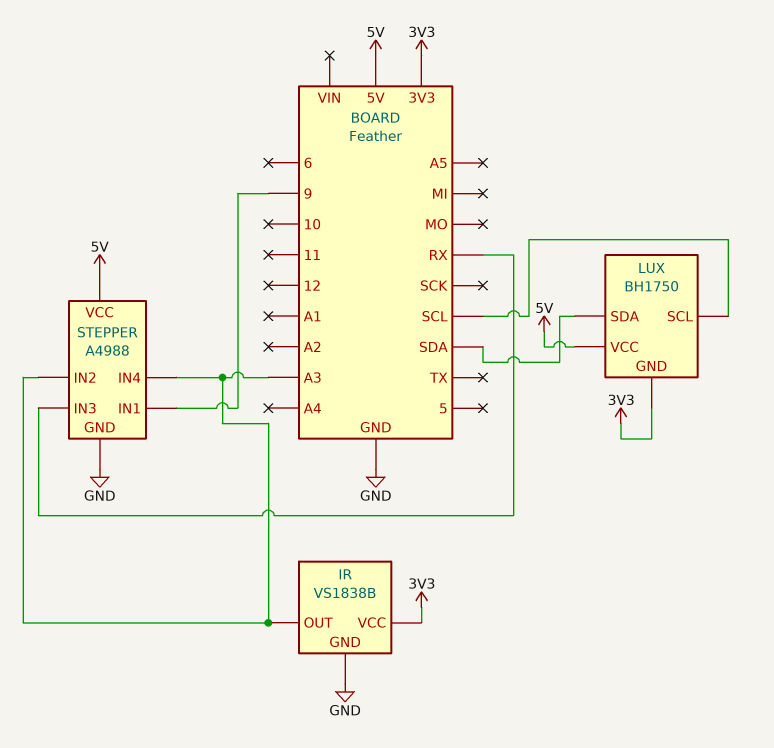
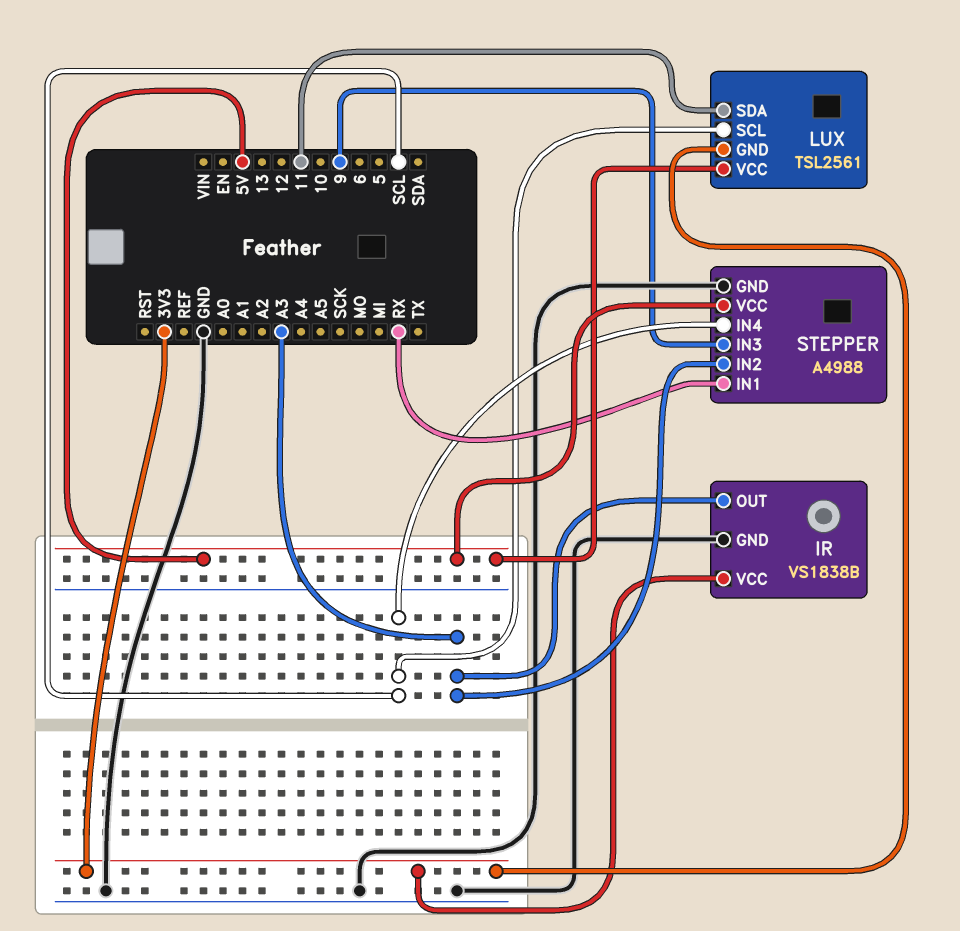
LUX: BH1750 -> TSL2561
LUX pin SDA: SDA -> 11
STEPPER pin IN1: 9 -> RX
STEPPER pin IN3: RX -> 9
STEPPER pin IN4: A3 -> SCL

